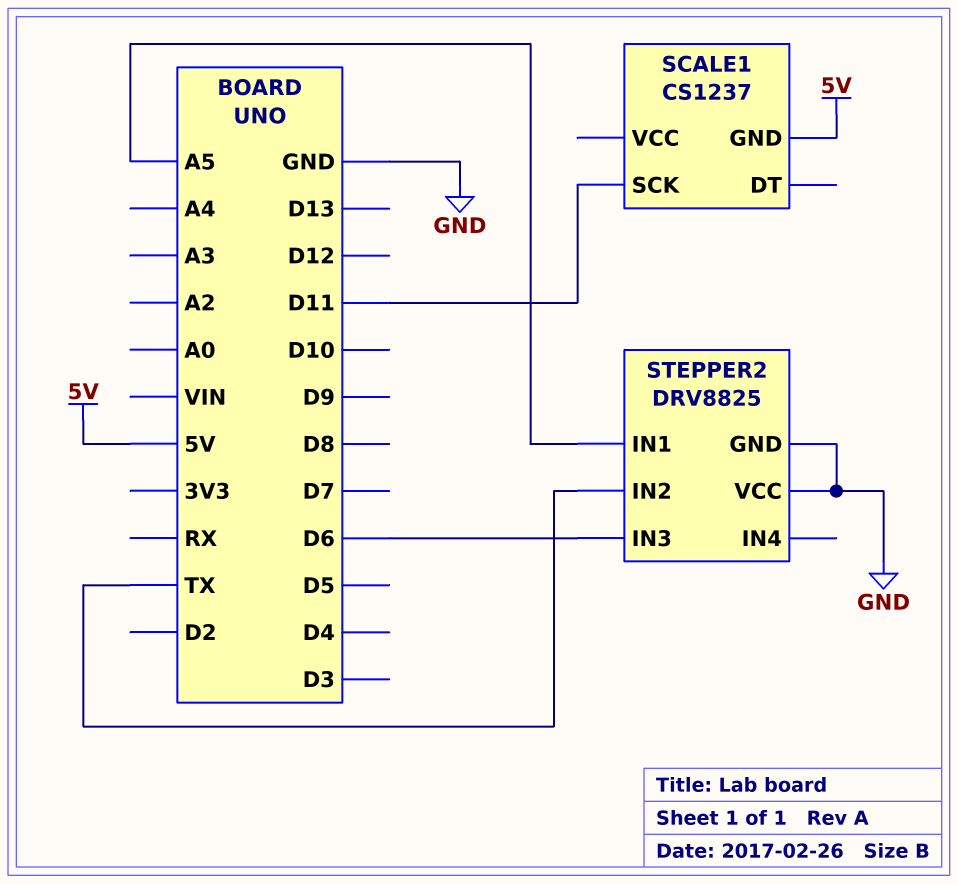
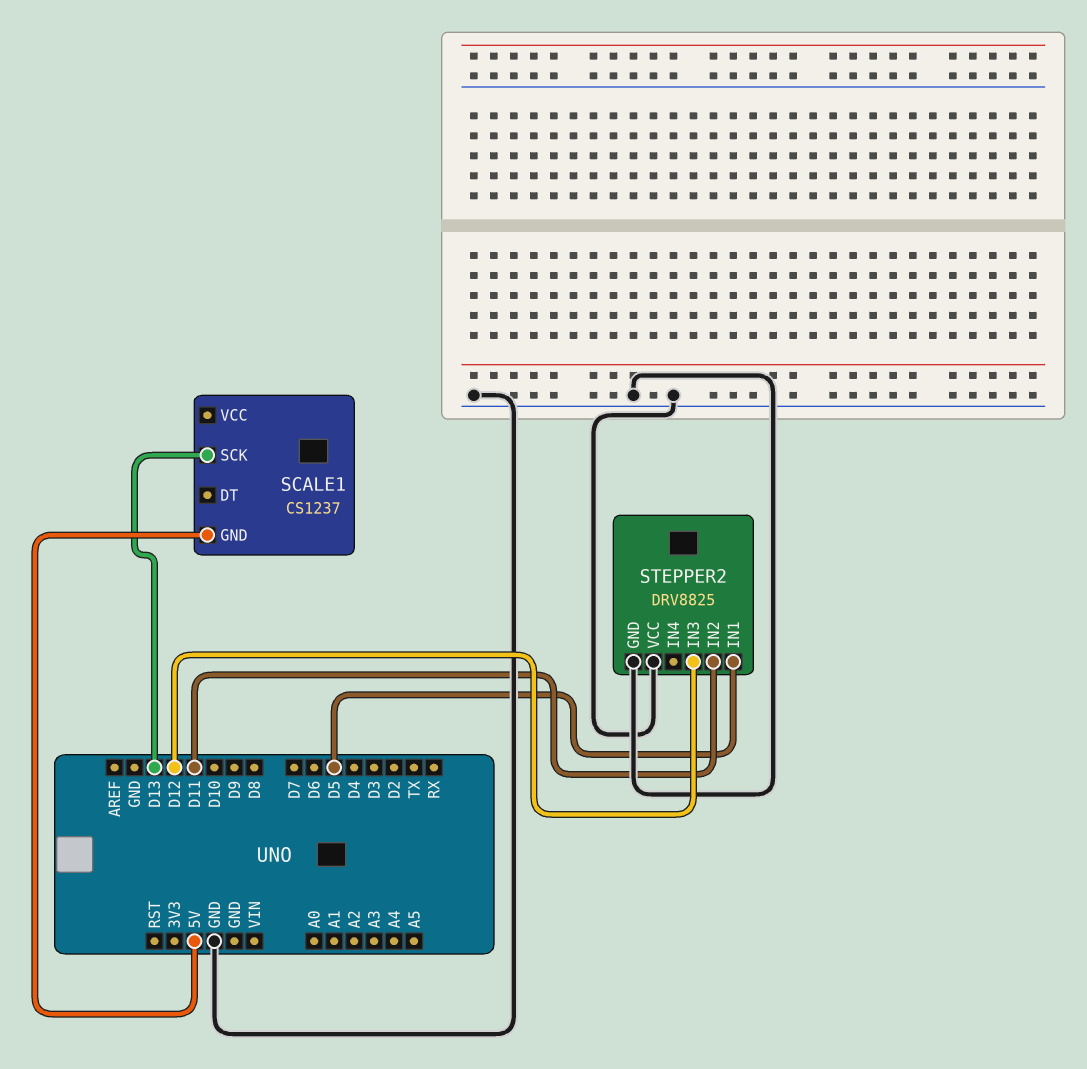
SCALE1 pin SCK: D11 -> D13
STEPPER2 pin IN1: A5 -> D5
STEPPER2 pin IN2: TX -> D11
STEPPER2 pin IN3: D6 -> D12

